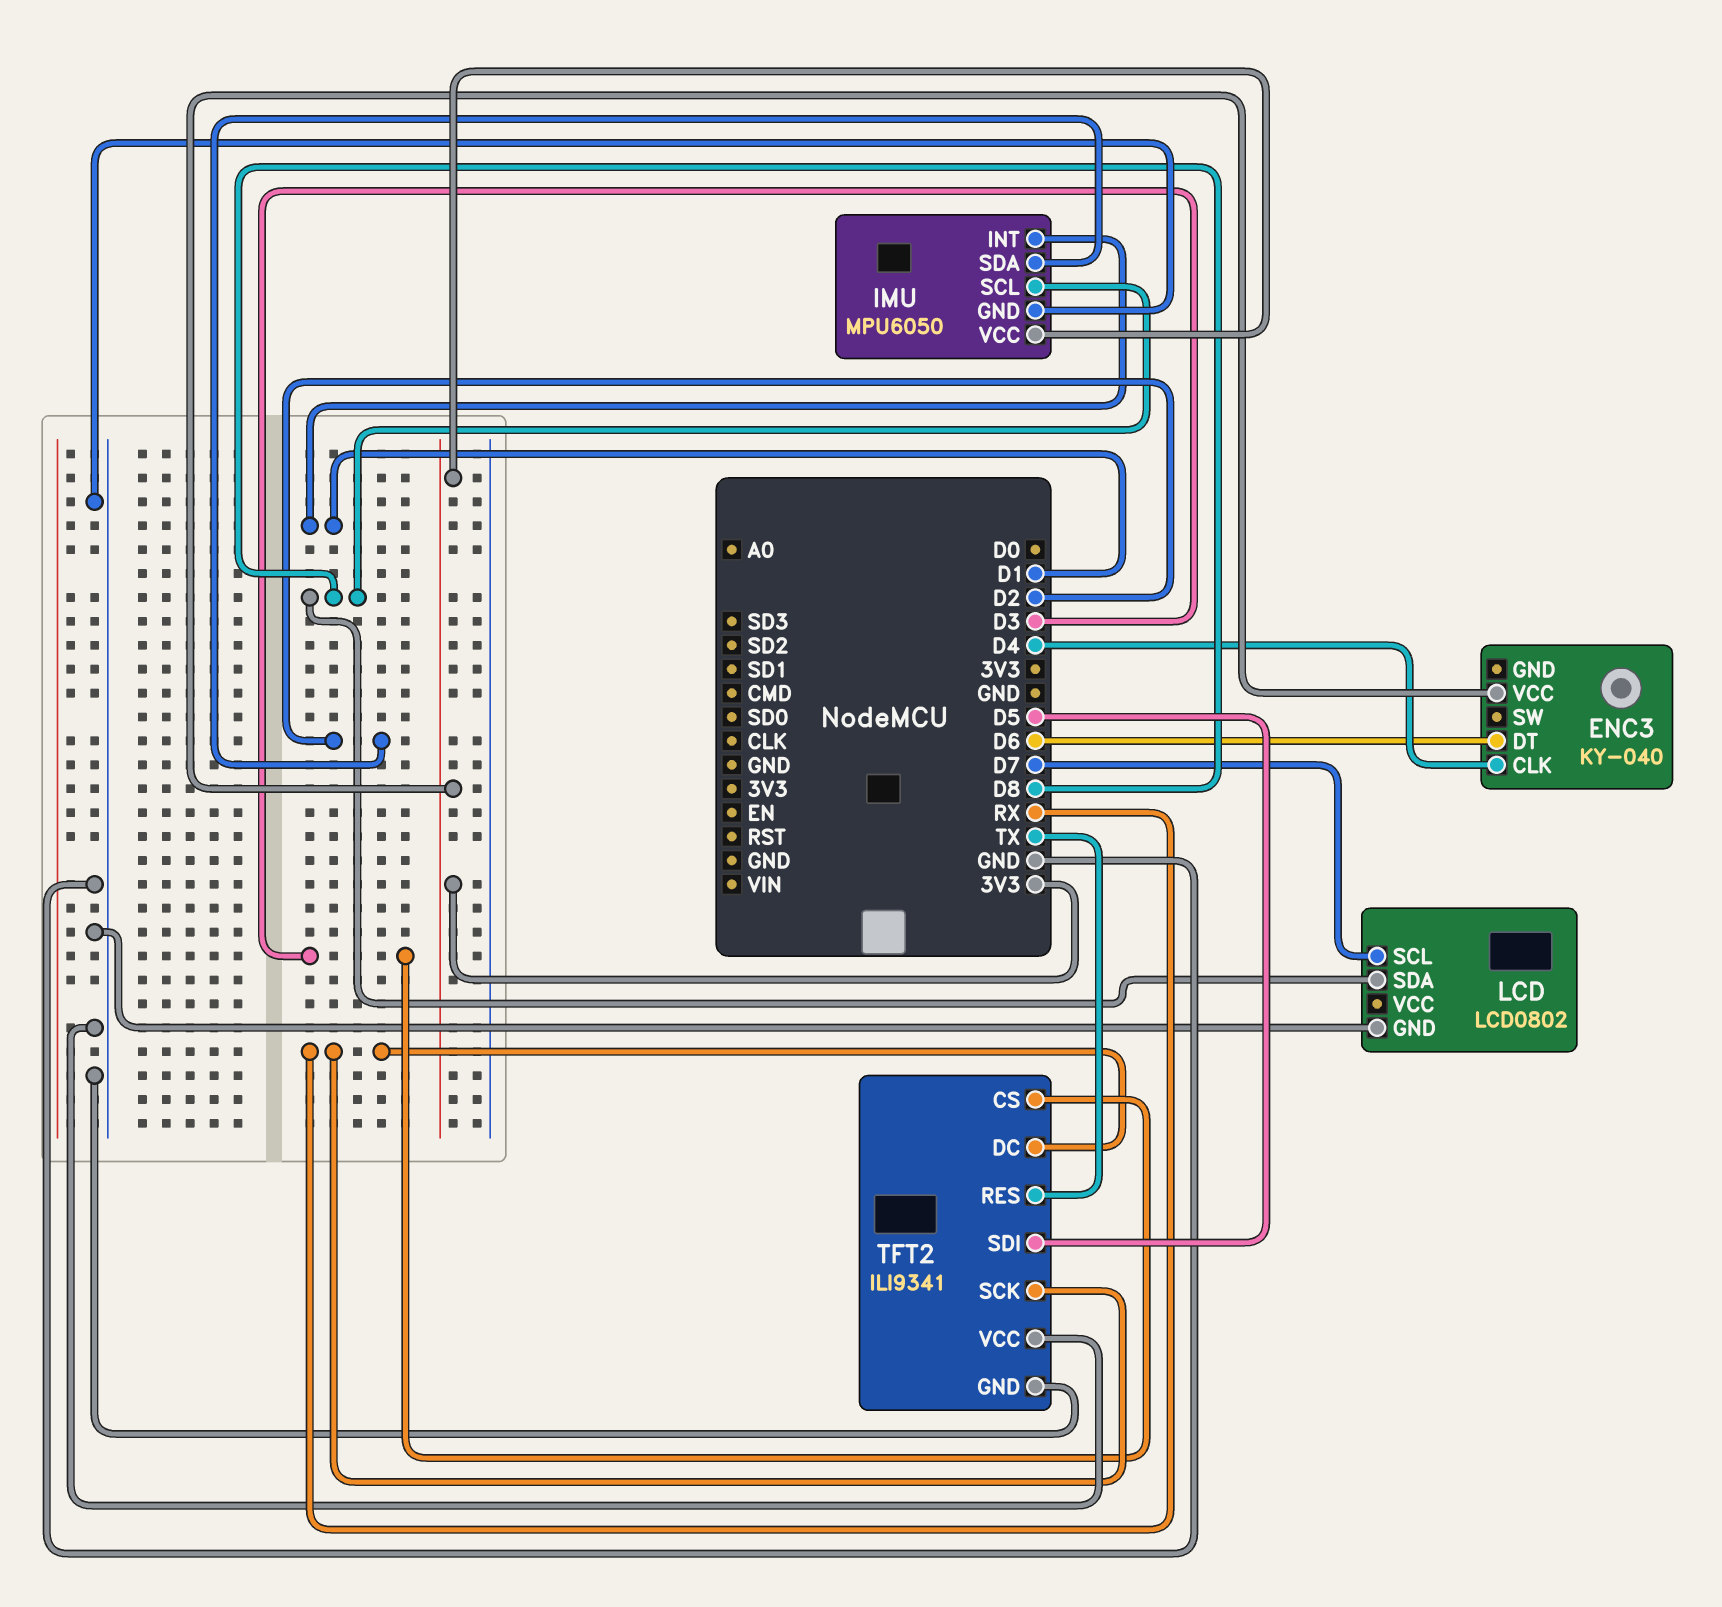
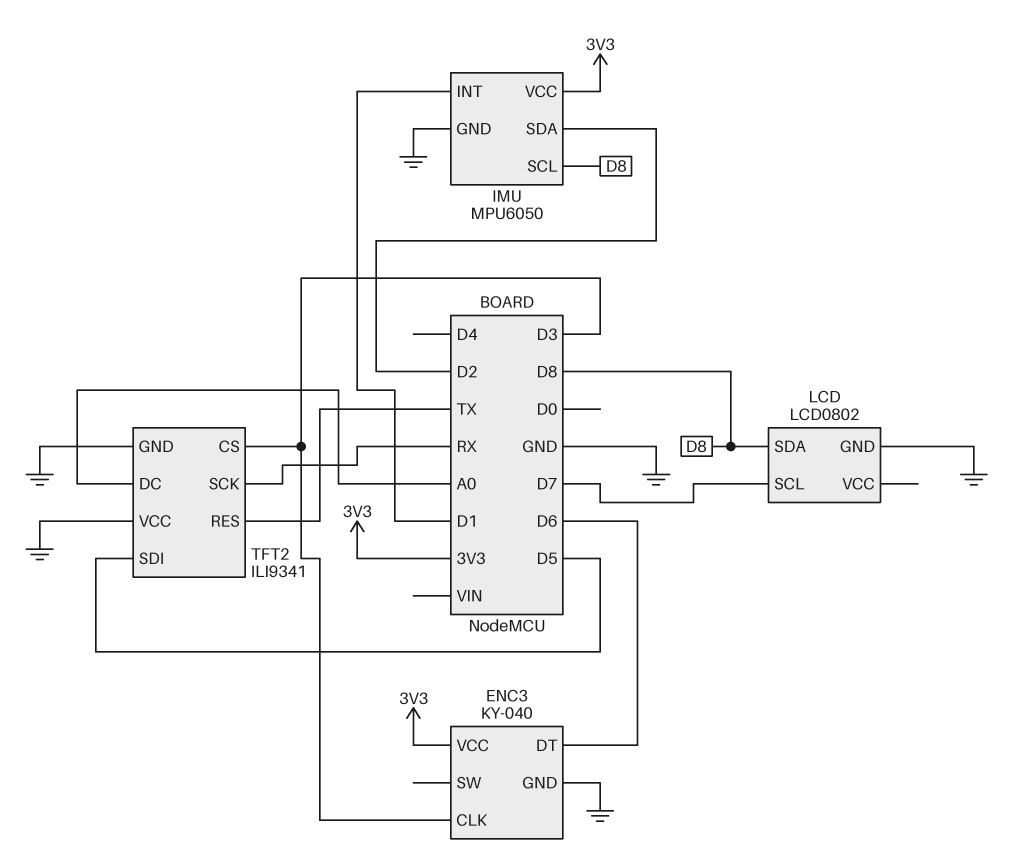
ENC3 pin CLK: D4 -> D3
ENC3 pin GND: none -> GND
TFT2 pin DC: RX -> A0

